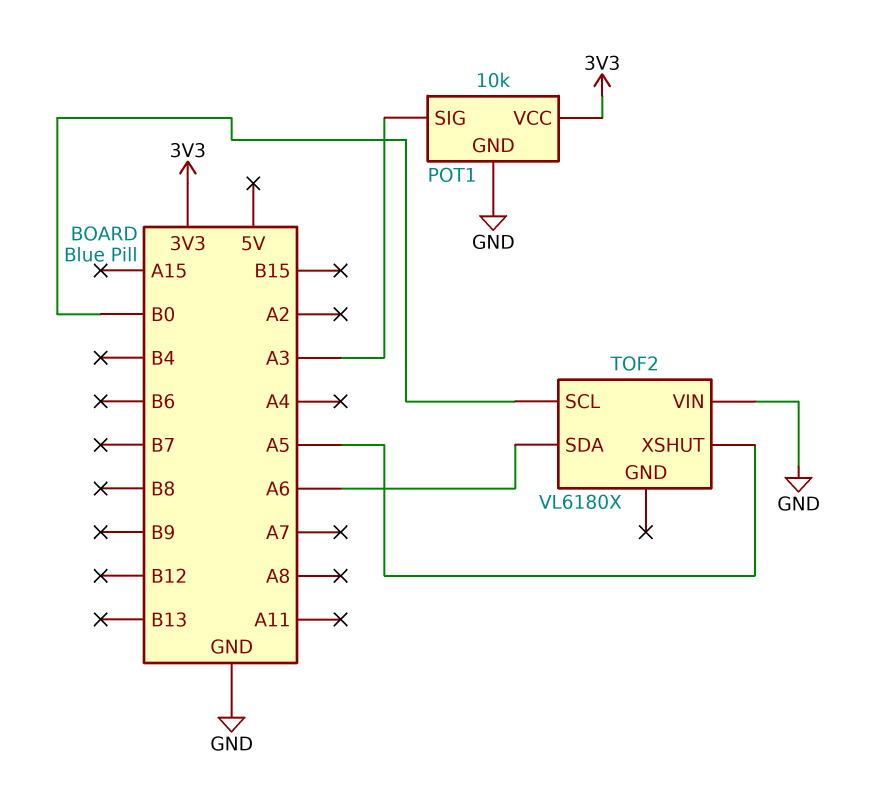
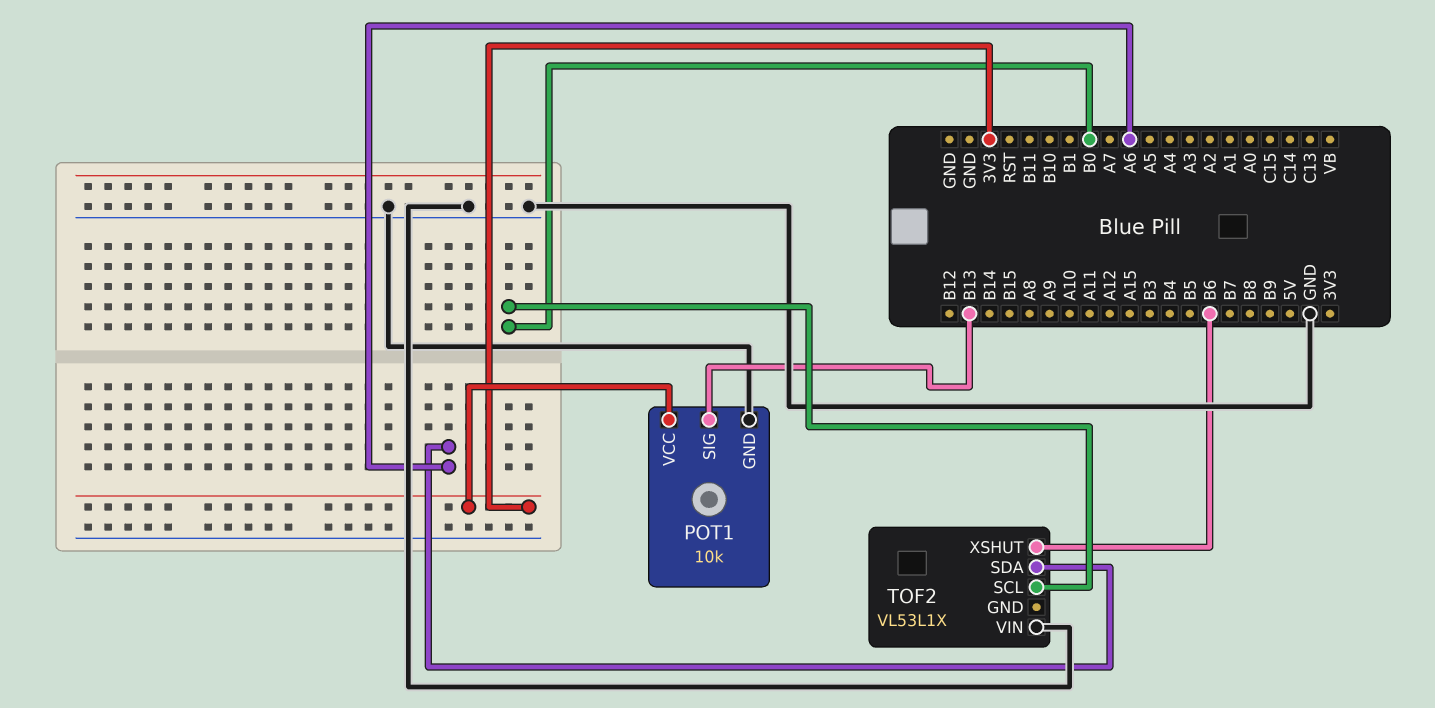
POT1 pin SIG: A3 -> B13
TOF2: VL6180X -> VL53L1X
TOF2 pin XSHUT: A5 -> B6

